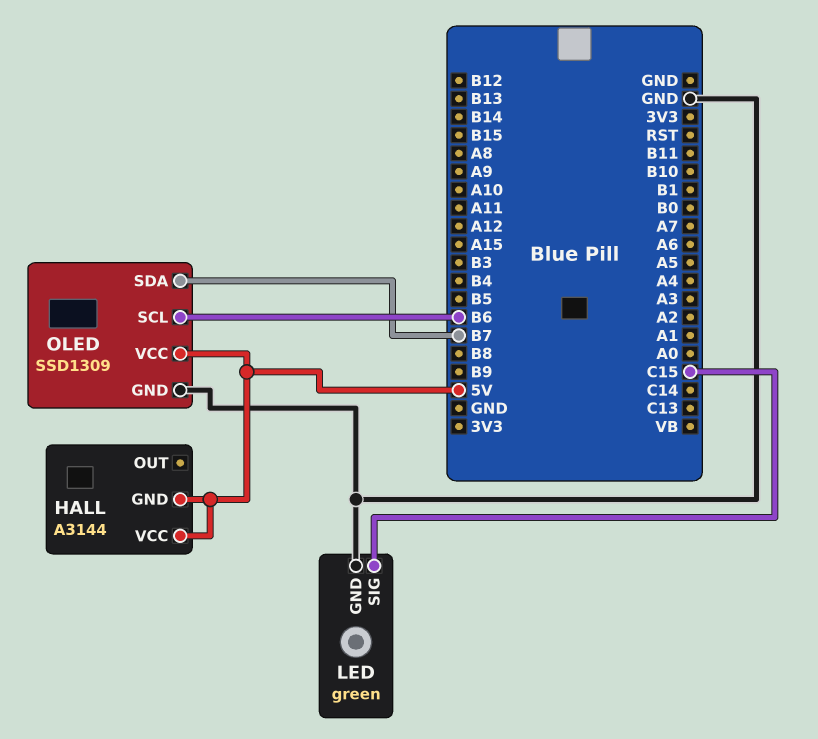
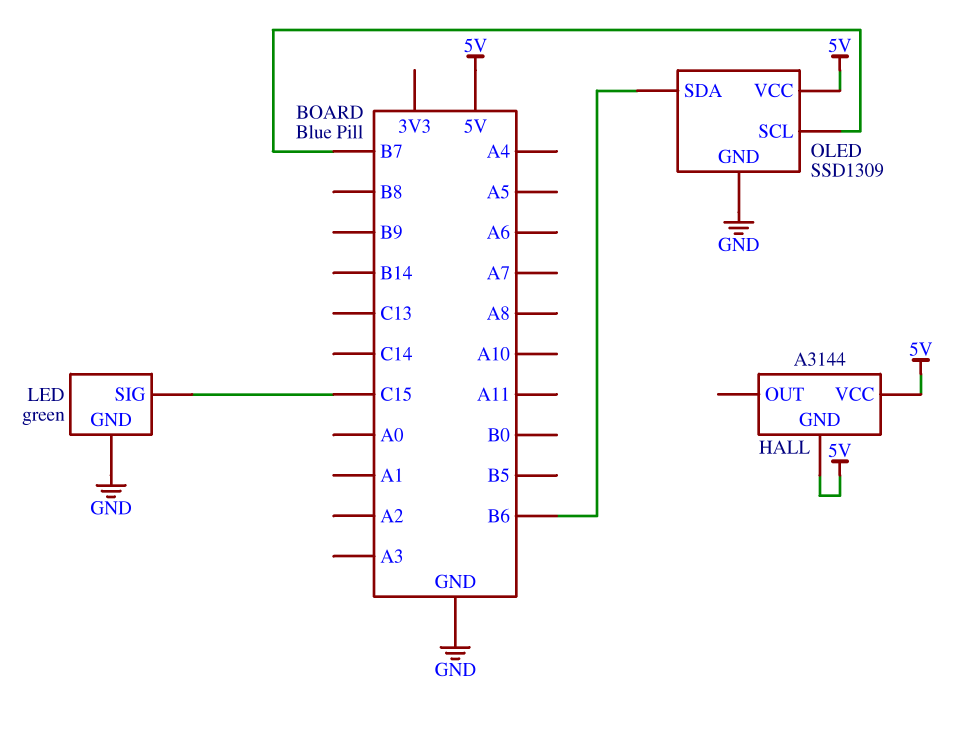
OLED pin SCL: B6 -> B7
OLED pin SDA: B7 -> B6

